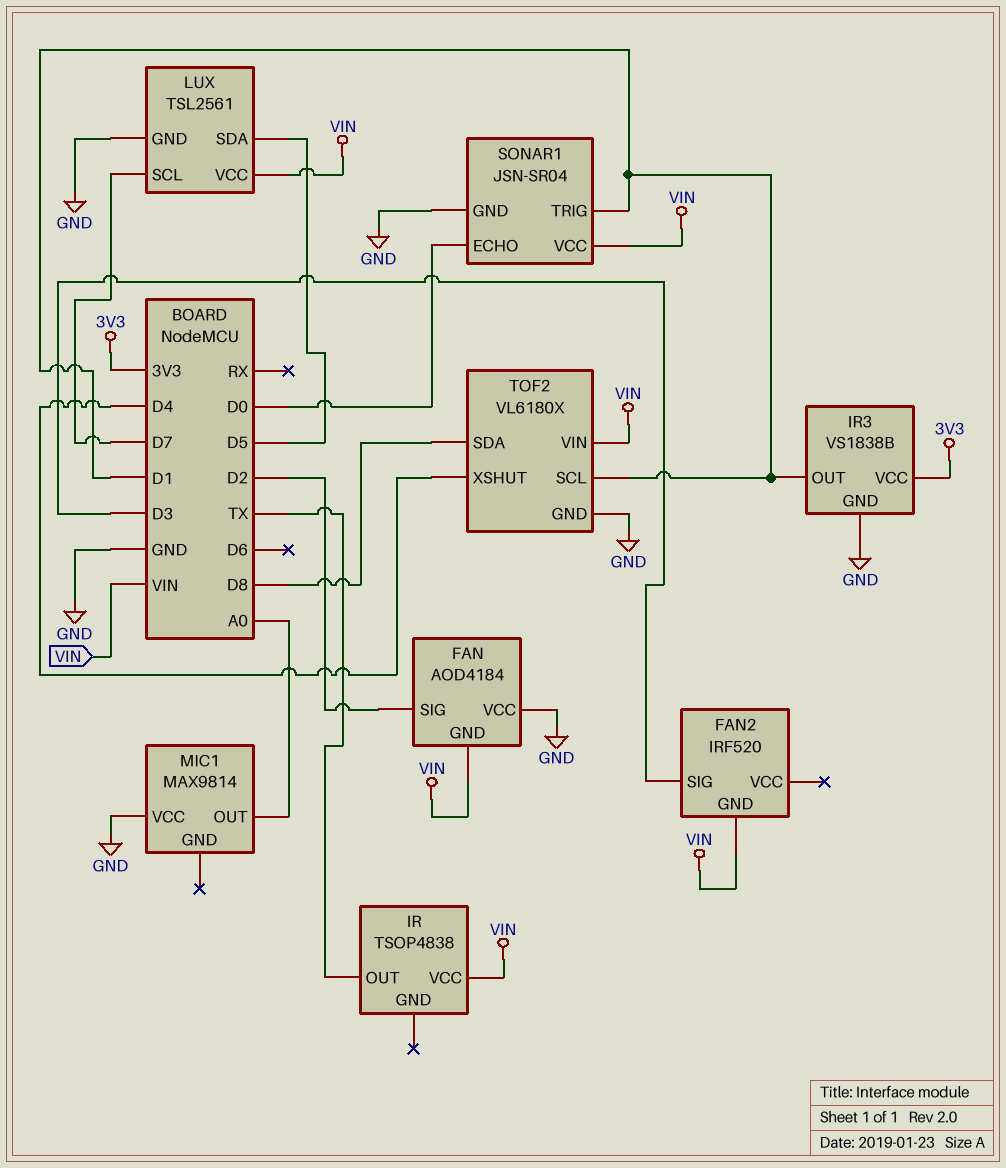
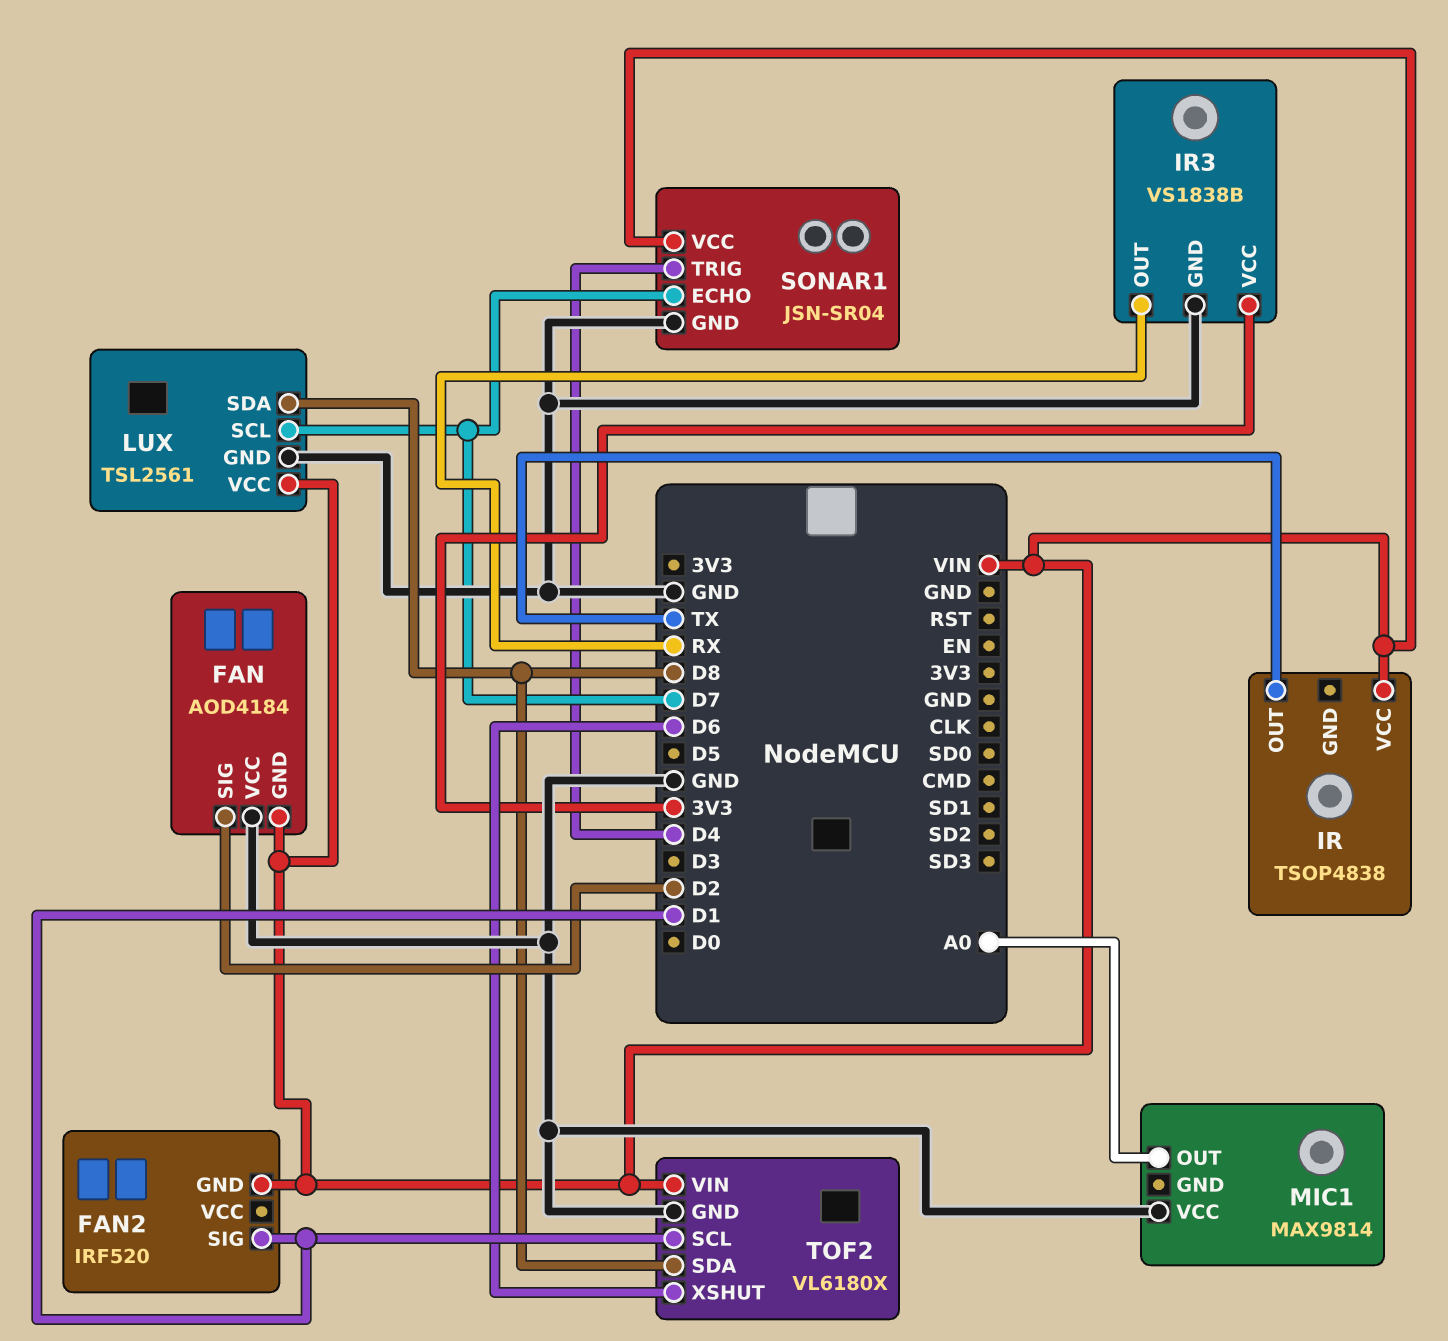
FAN2 pin SIG: D3 -> D1
IR3 pin OUT: D1 -> RX
LUX pin SDA: D5 -> D8
SONAR1 pin ECHO: D0 -> D7
SONAR1 pin TRIG: D1 -> D4
TOF2 pin XSHUT: D4 -> D6

